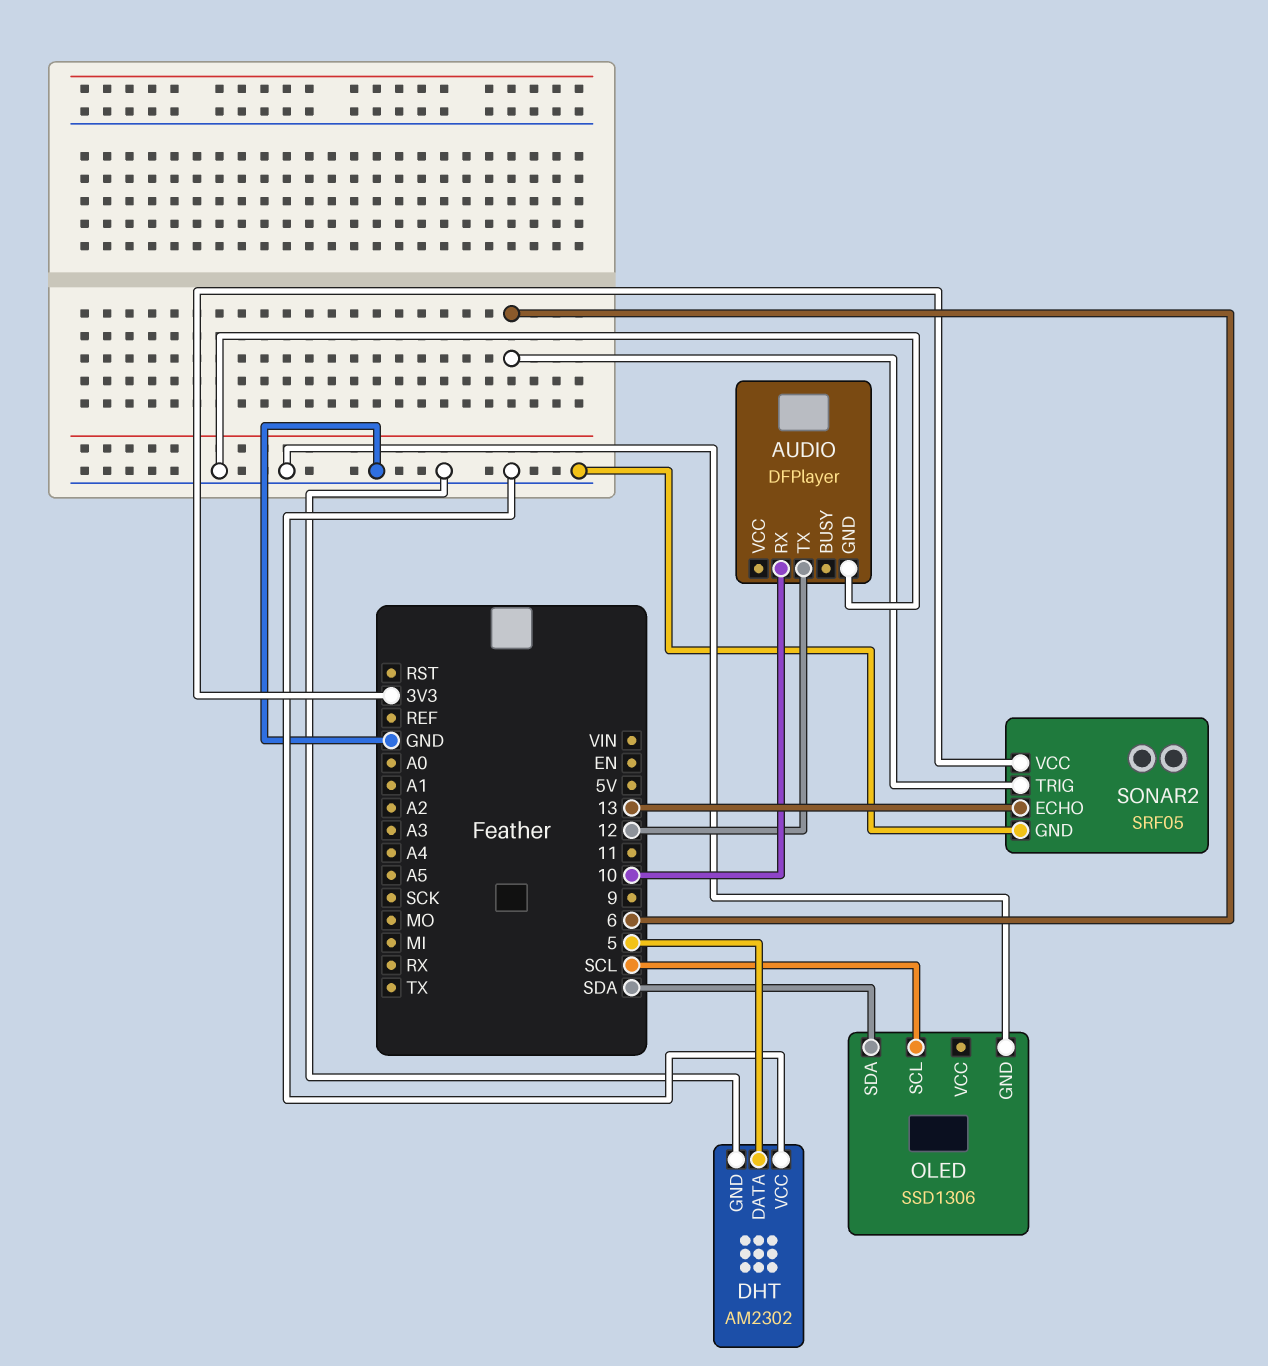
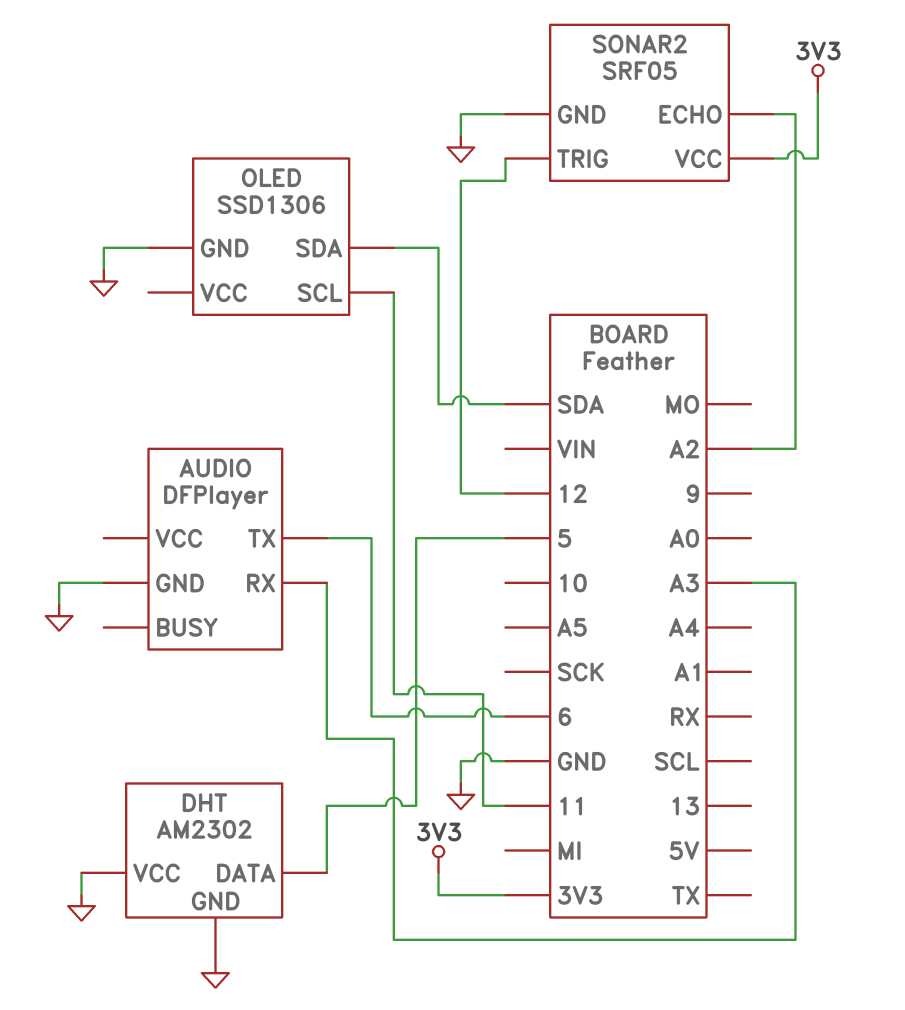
AUDIO pin RX: 10 -> A3
AUDIO pin TX: 12 -> 6
OLED pin SCL: SCL -> 11
SONAR2 pin ECHO: 13 -> A2
SONAR2 pin TRIG: 6 -> 12

